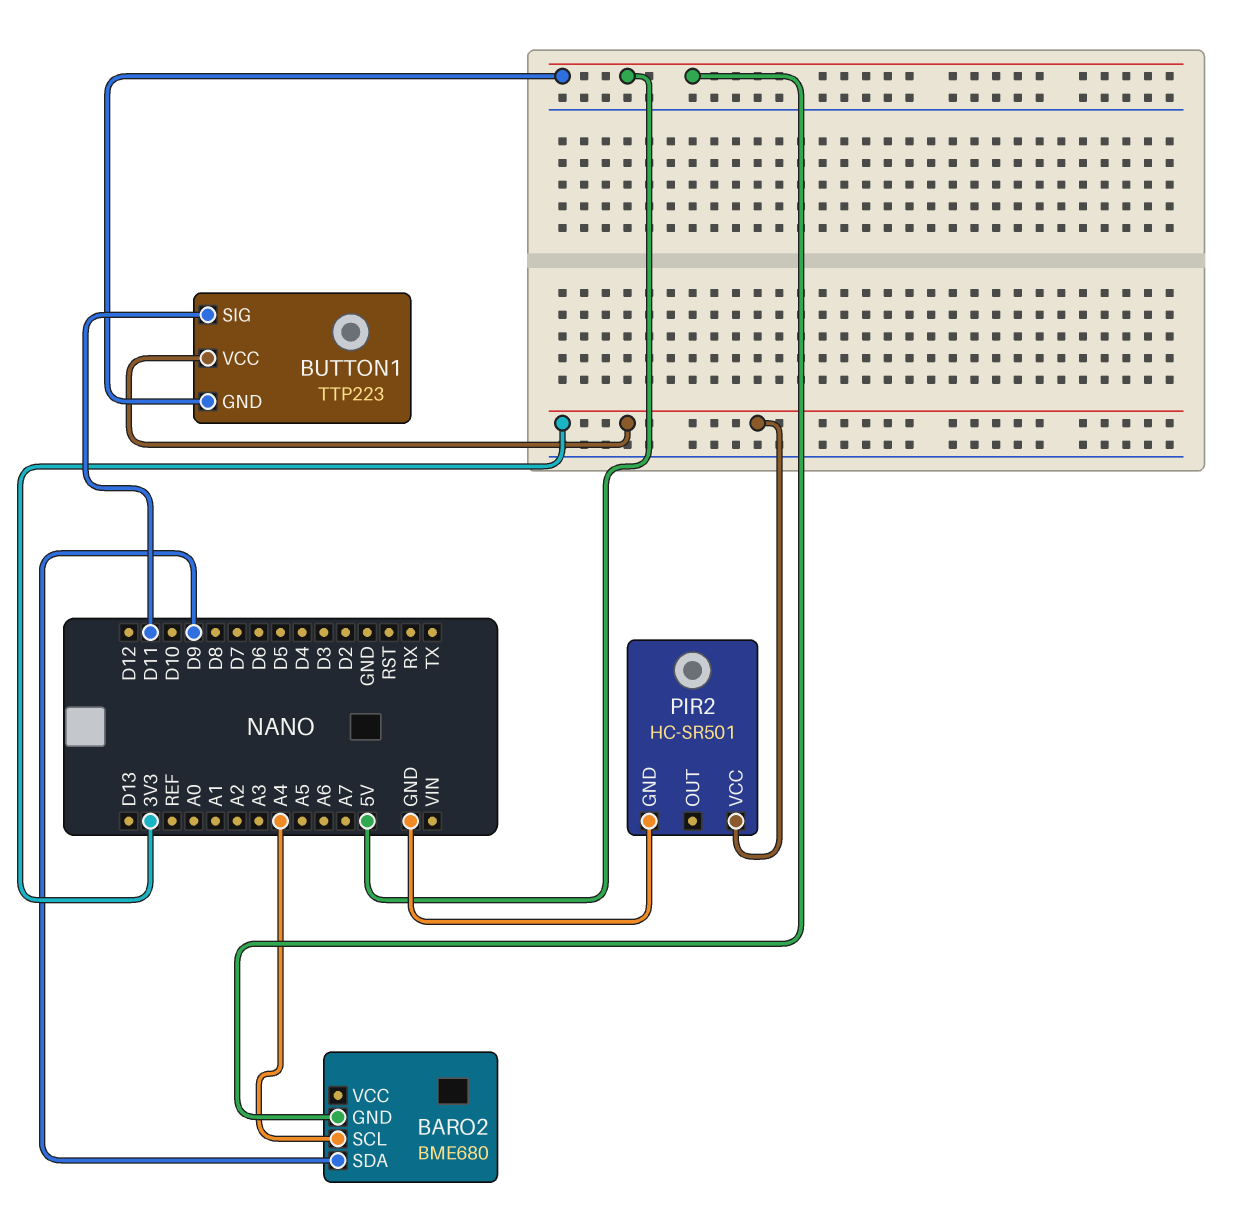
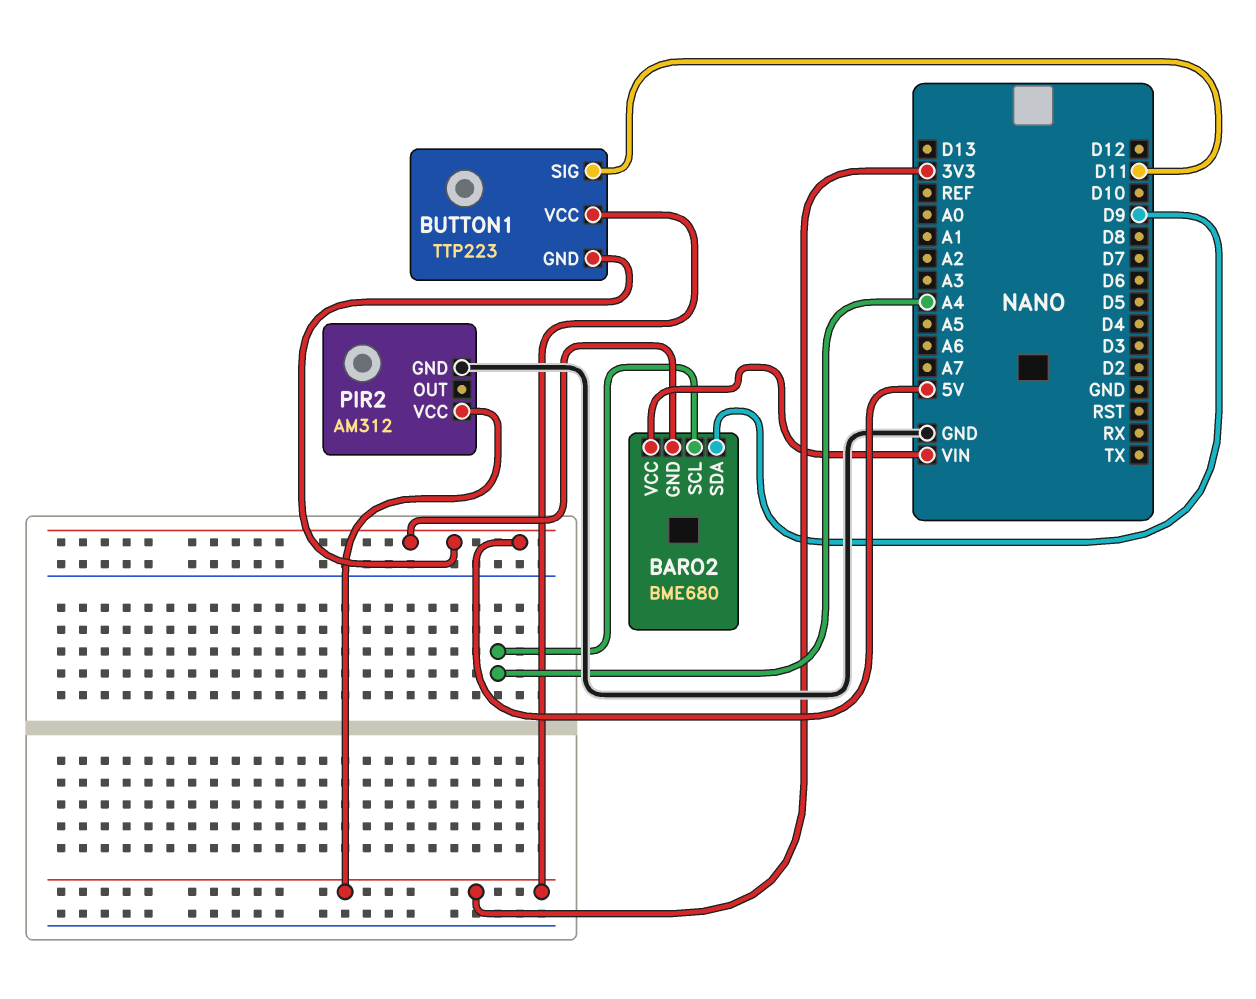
BARO2 pin VCC: none -> VIN
PIR2: HC-SR501 -> AM312

